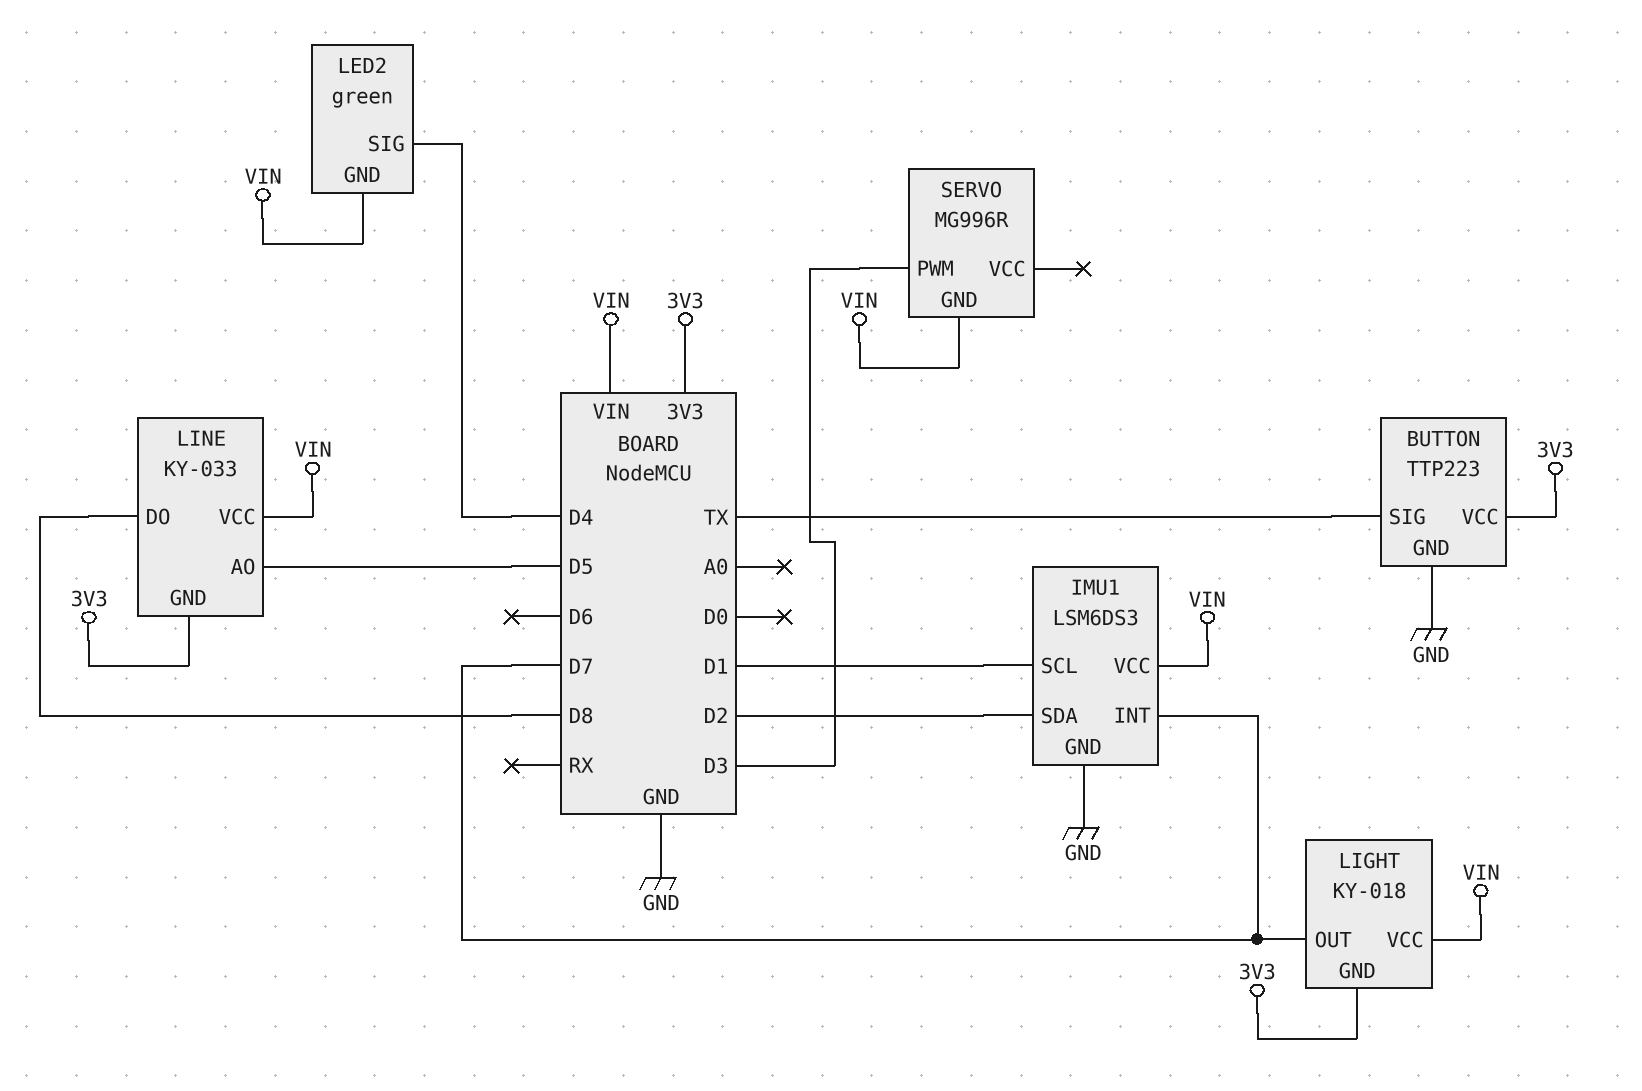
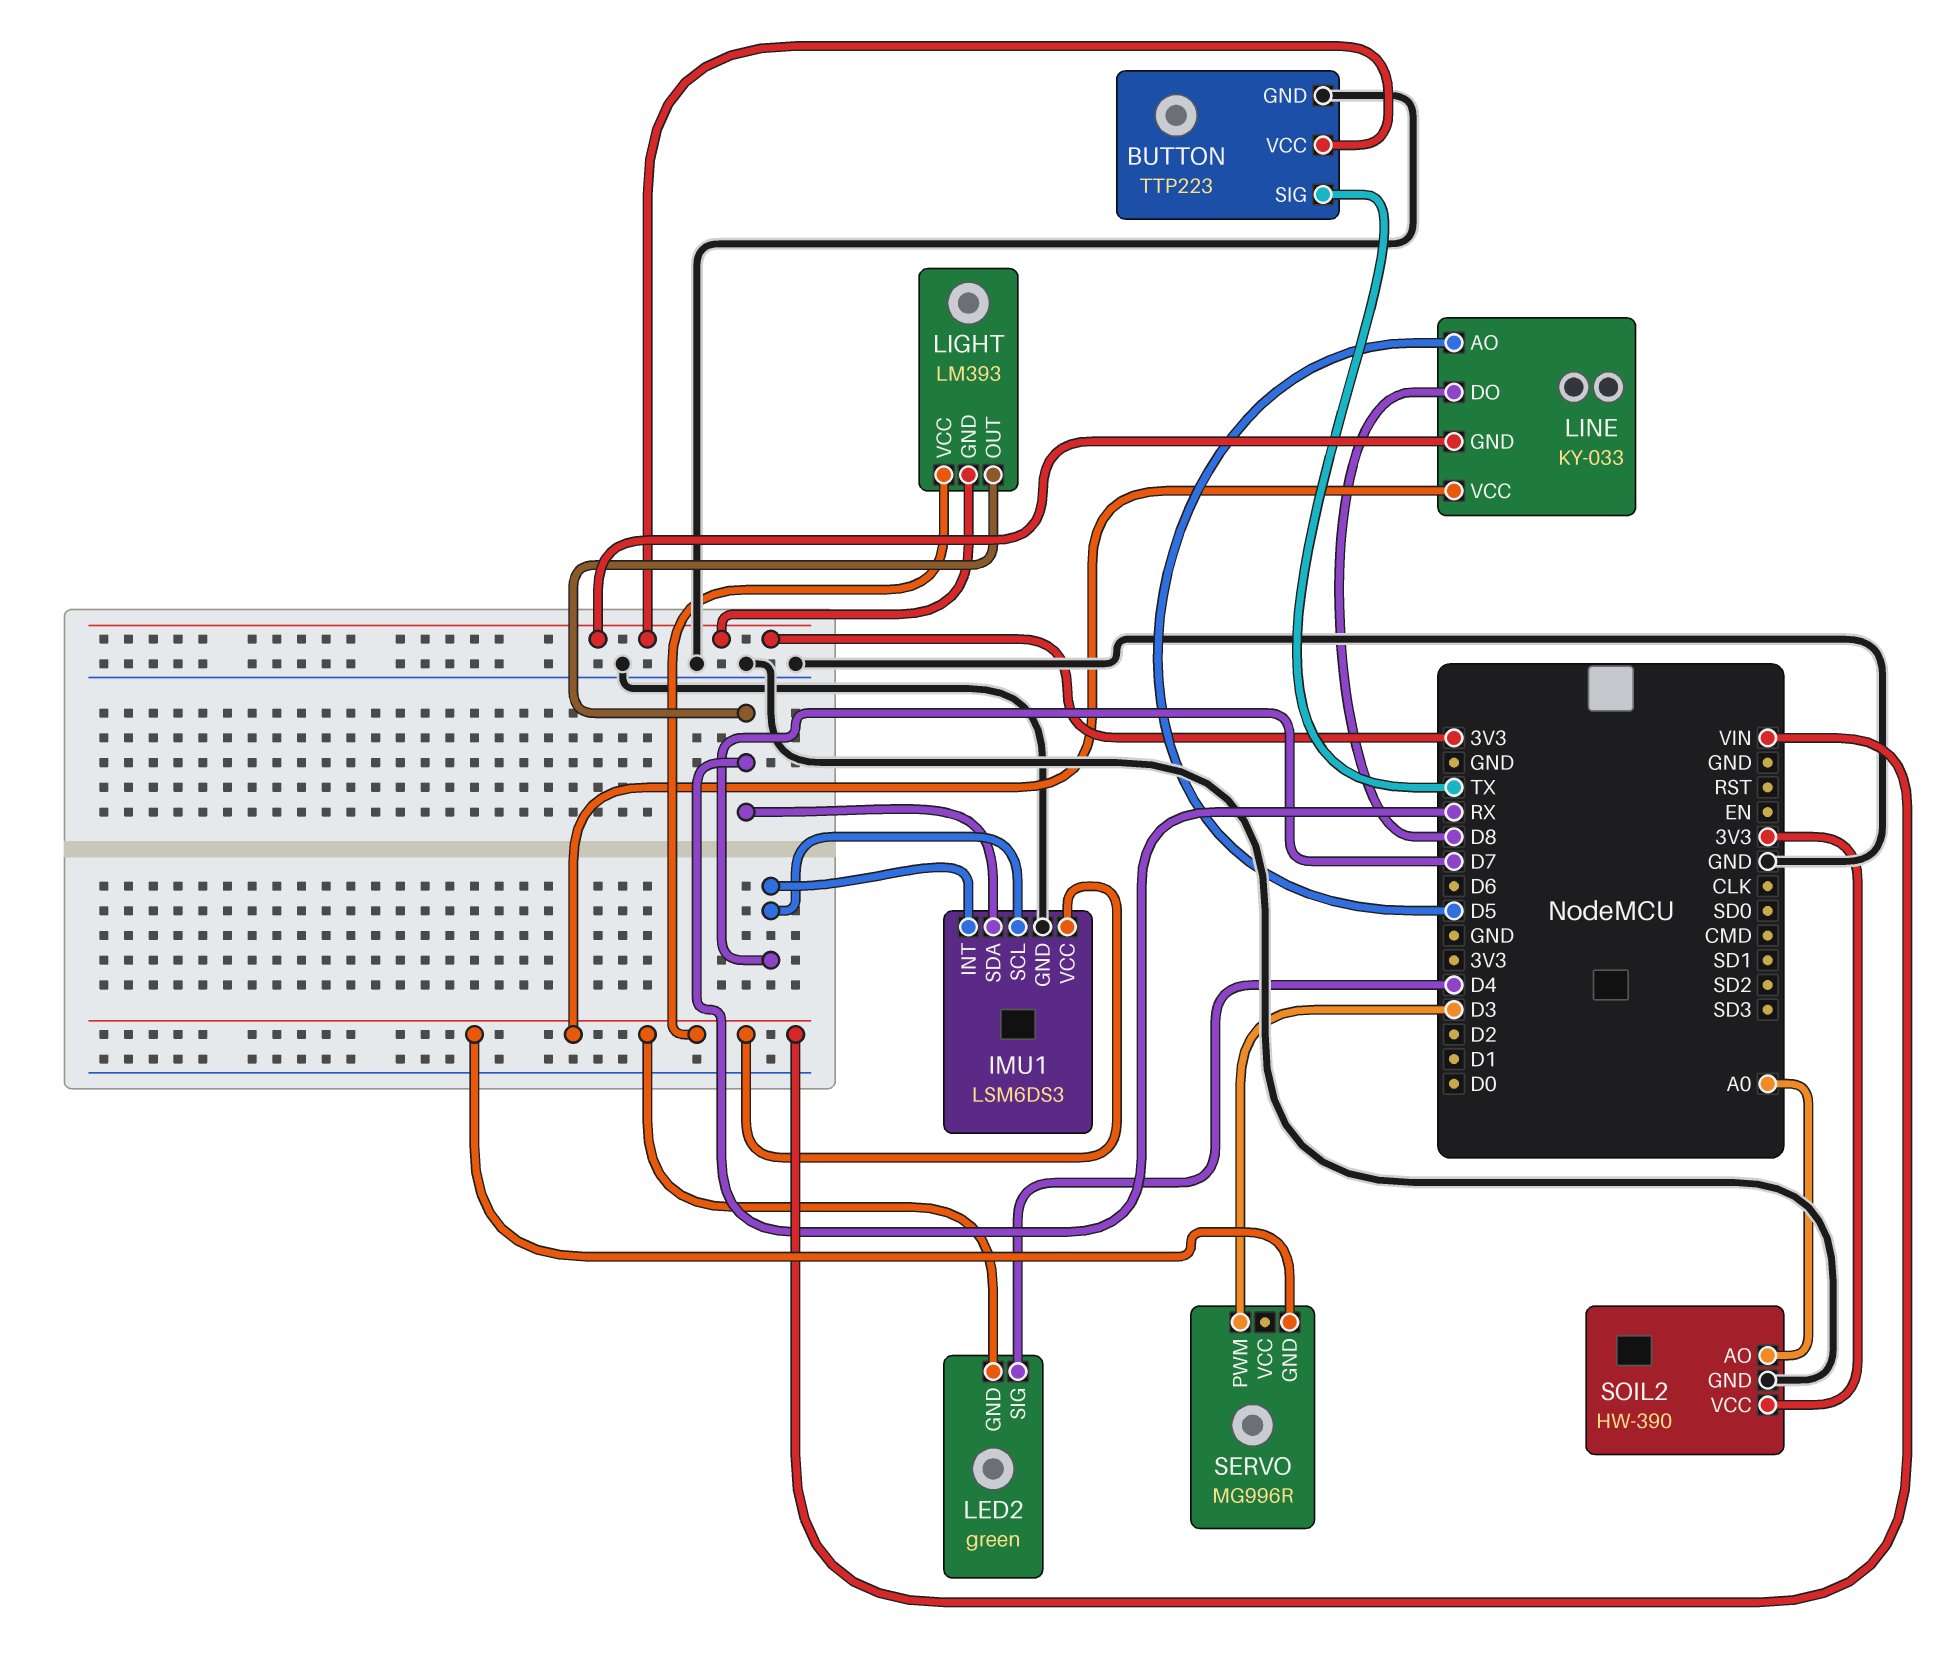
IMU1 pin SCL: D1 -> D7
IMU1 pin SDA: D2 -> RX
LIGHT: KY-018 -> LM393
LIGHT pin OUT: D7 -> RX
SOIL2: none -> HW-390
SOIL2 pin AO: none -> A0
SOIL2 pin GND: none -> GND
SOIL2 pin VCC: none -> 3V3

